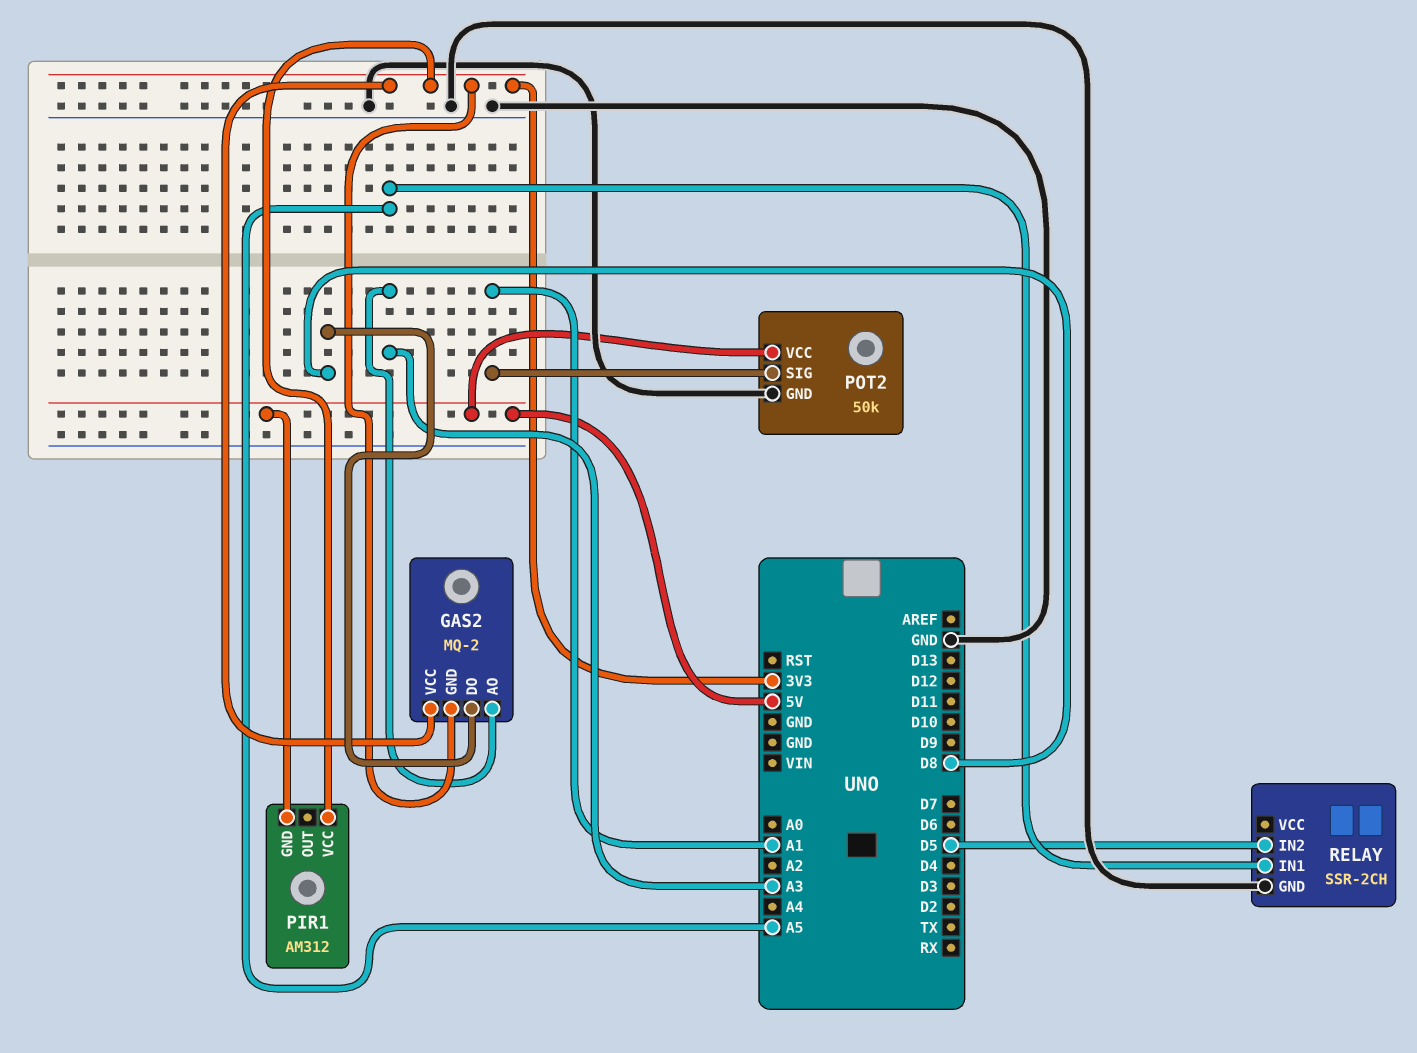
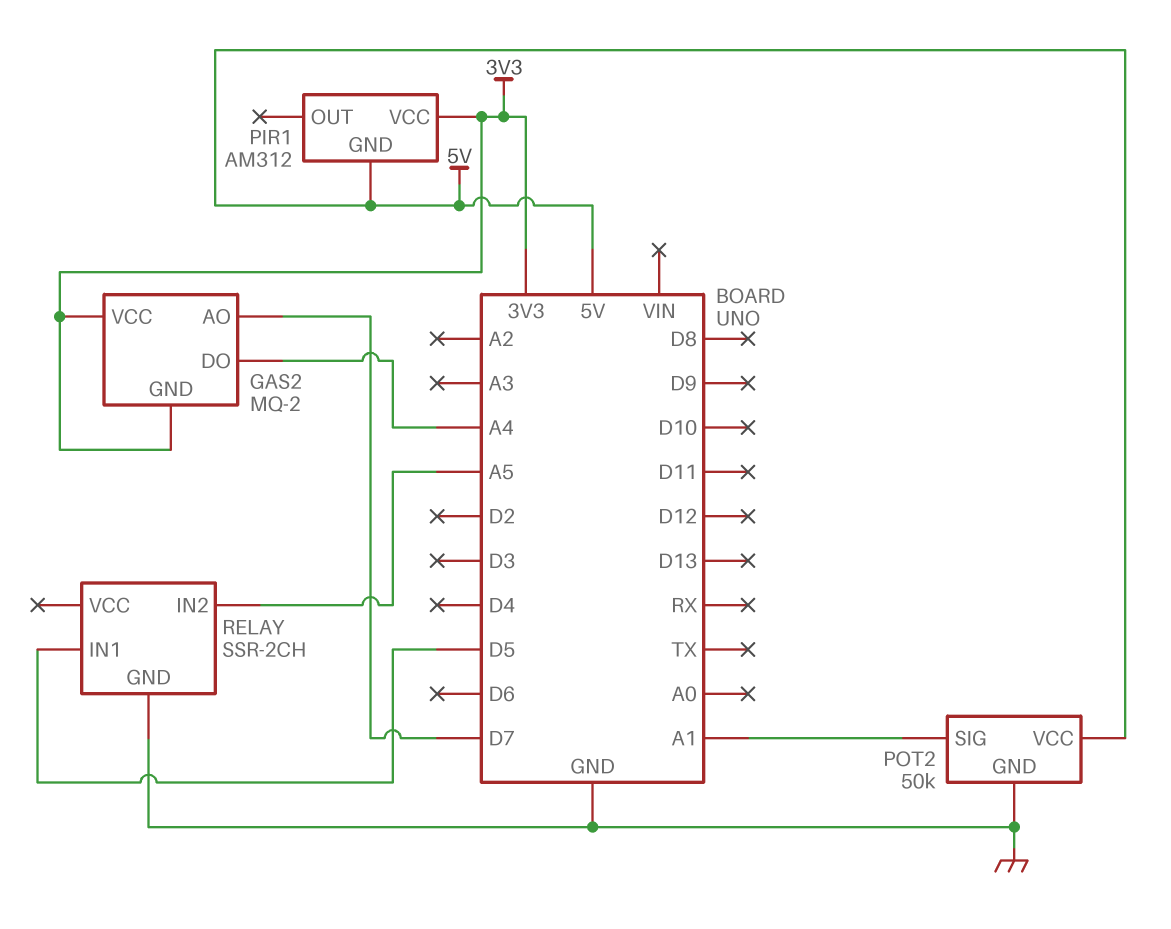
GAS2 pin AO: A3 -> D7
GAS2 pin DO: D8 -> A4
RELAY pin IN1: A5 -> D5
RELAY pin IN2: D5 -> A5

